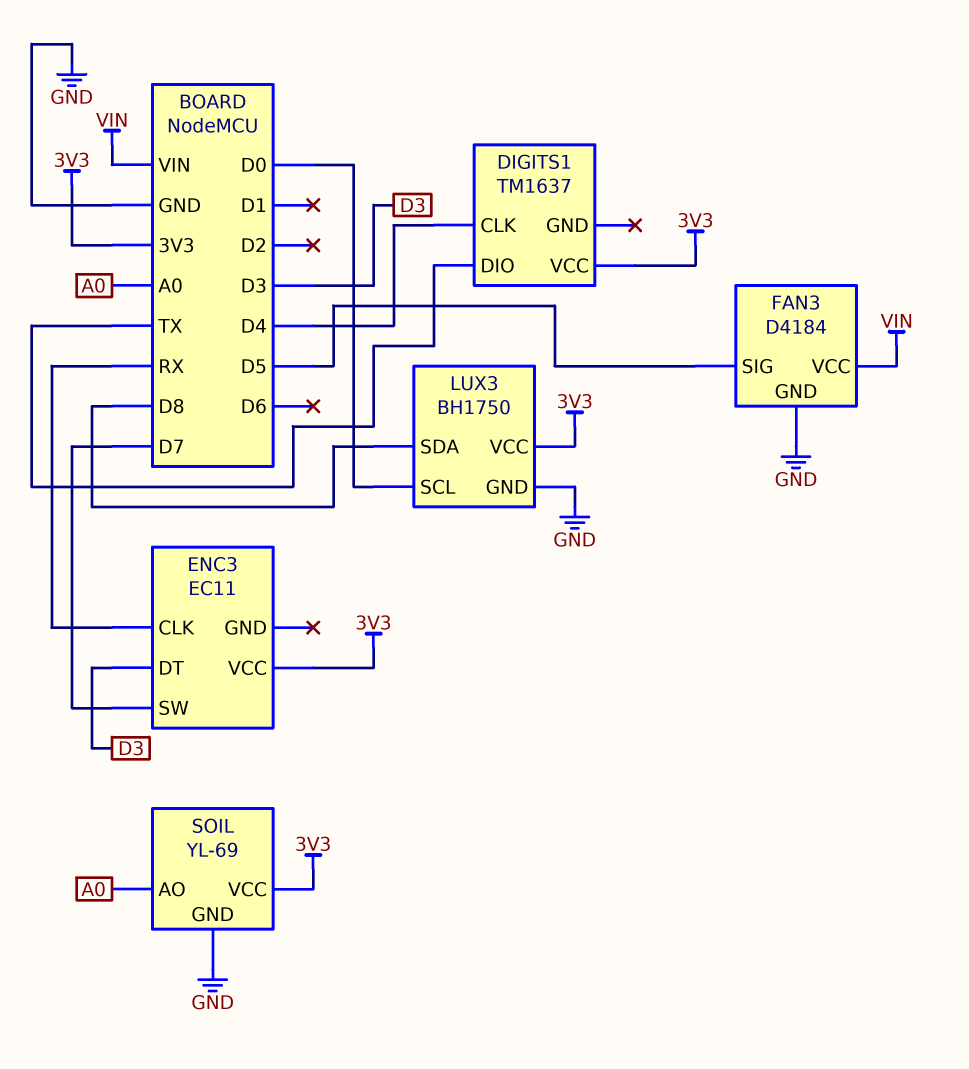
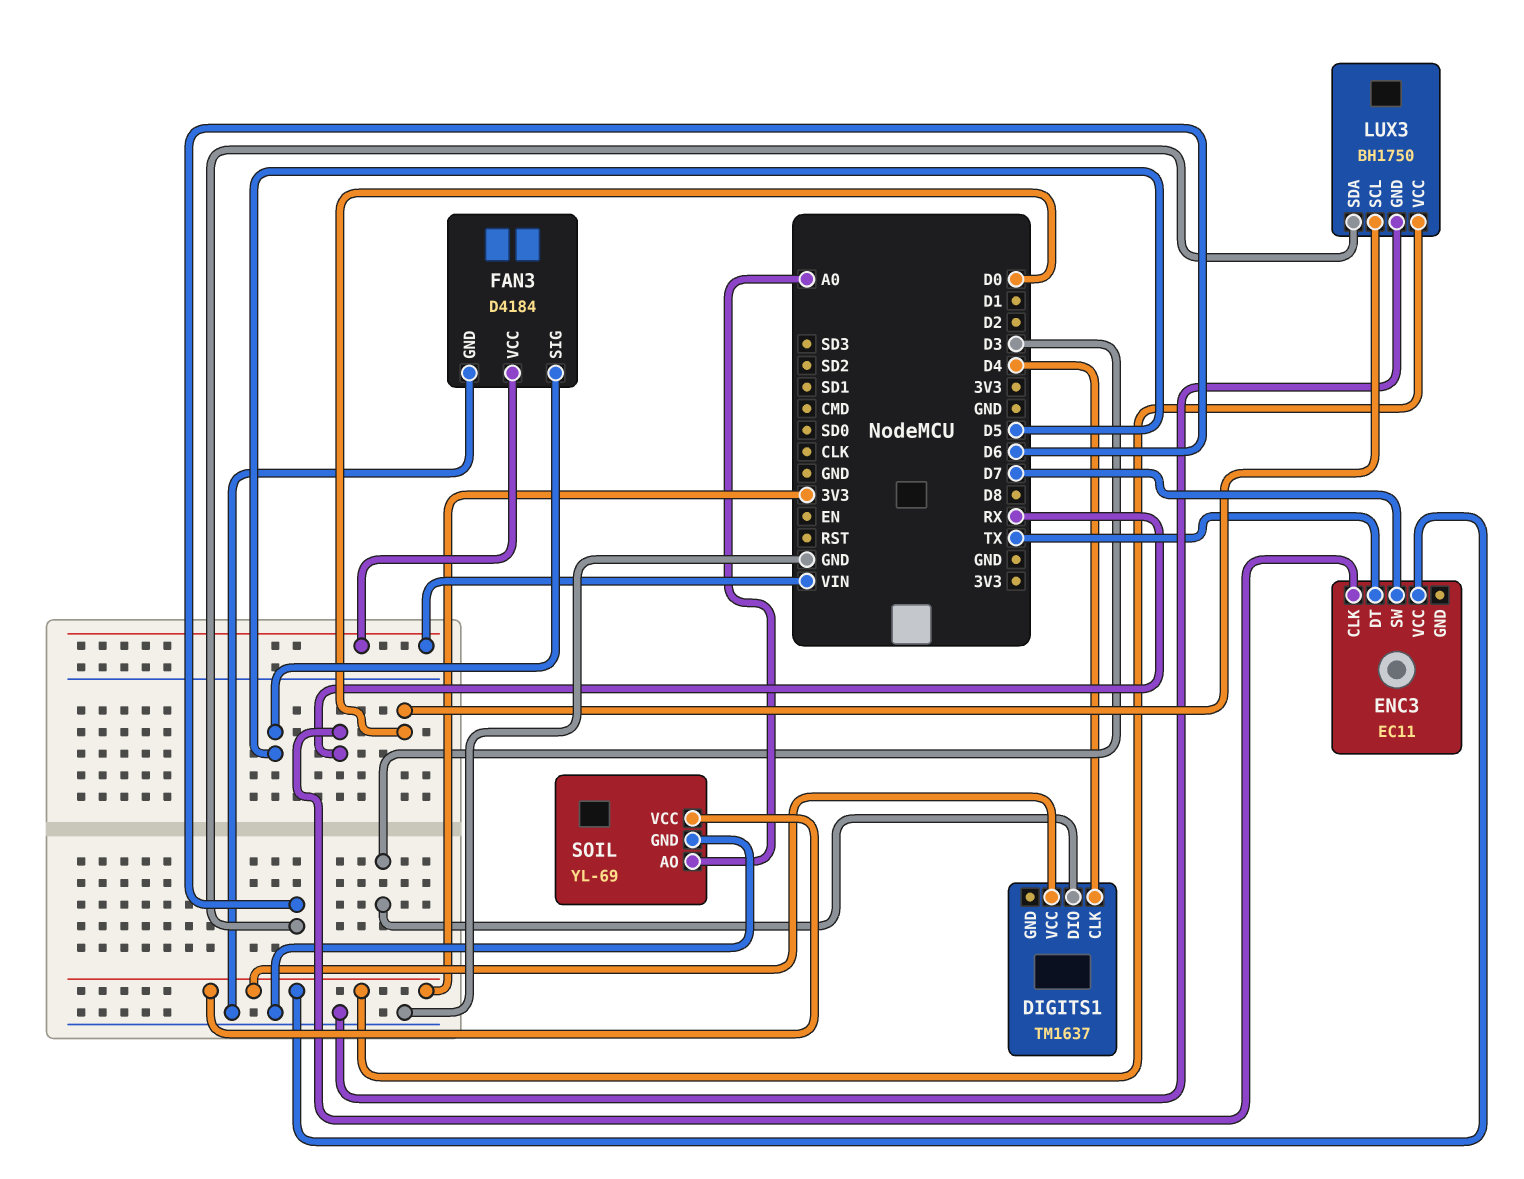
DIGITS1 pin DIO: TX -> D3
ENC3 pin DT: D3 -> TX
LUX3 pin SDA: D8 -> D6

